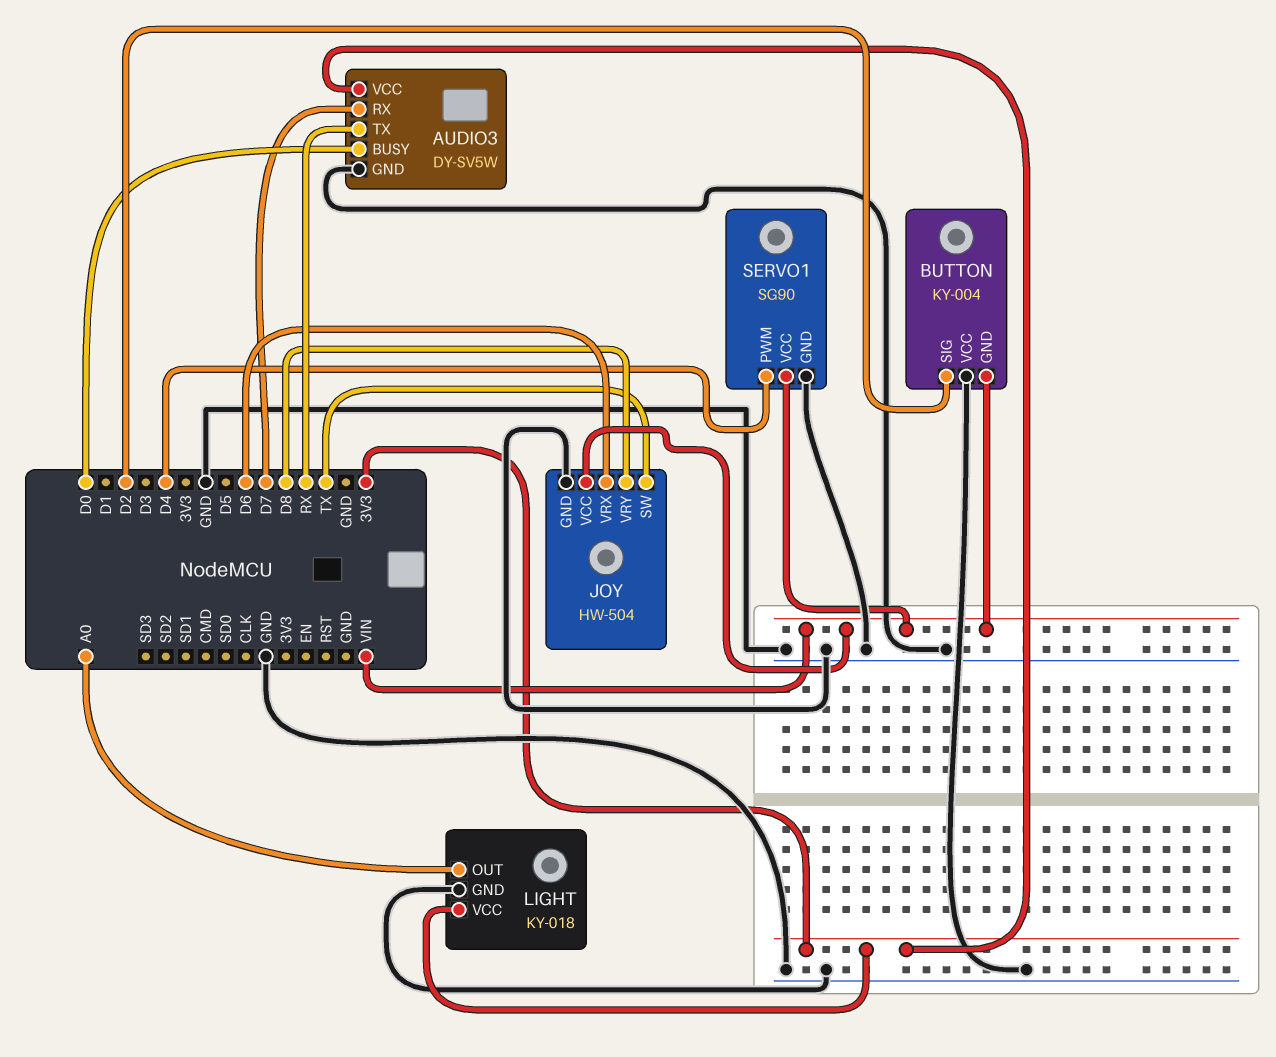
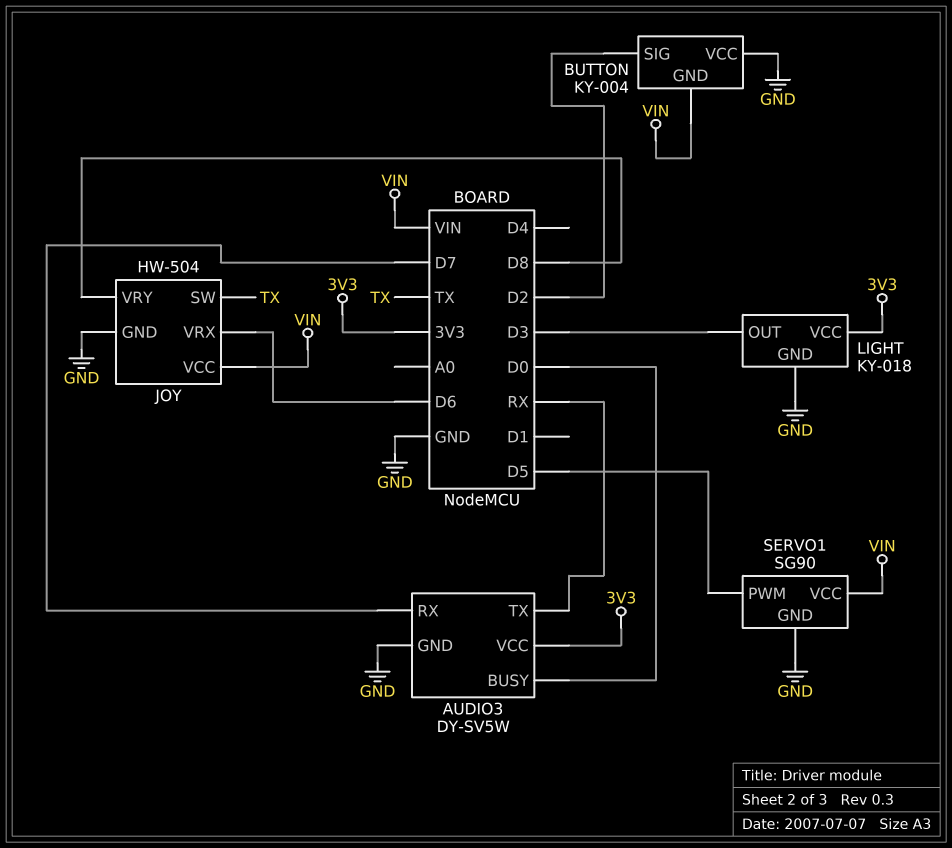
LIGHT pin OUT: A0 -> D3
SERVO1 pin PWM: D4 -> D5

